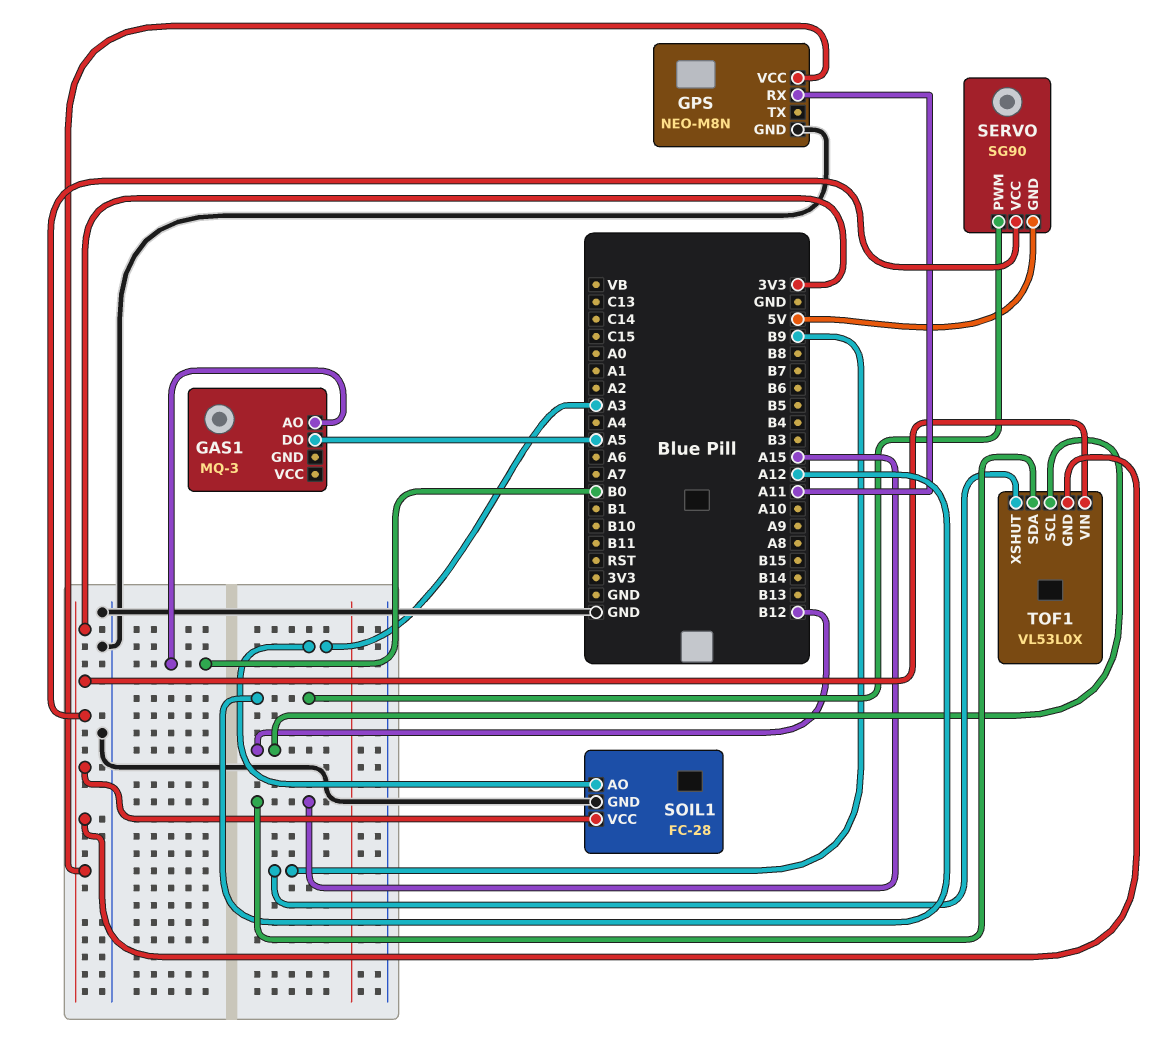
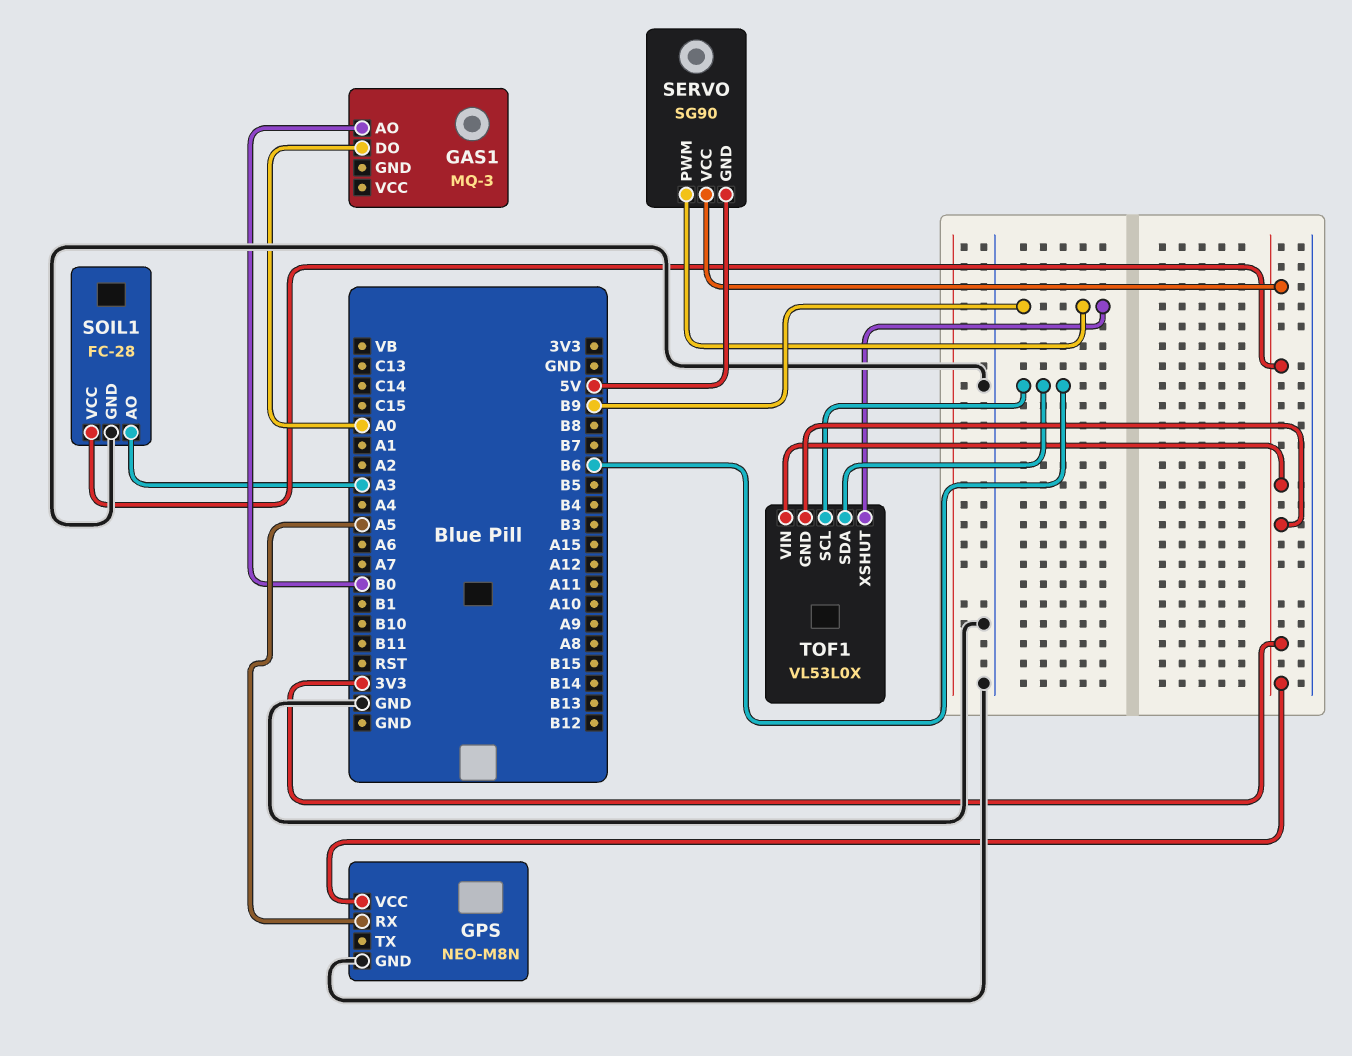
GAS1 pin DO: A5 -> A0
GPS pin RX: A11 -> A5
SERVO pin PWM: A12 -> B9
TOF1 pin SCL: B12 -> B6
TOF1 pin SDA: A15 -> B6

